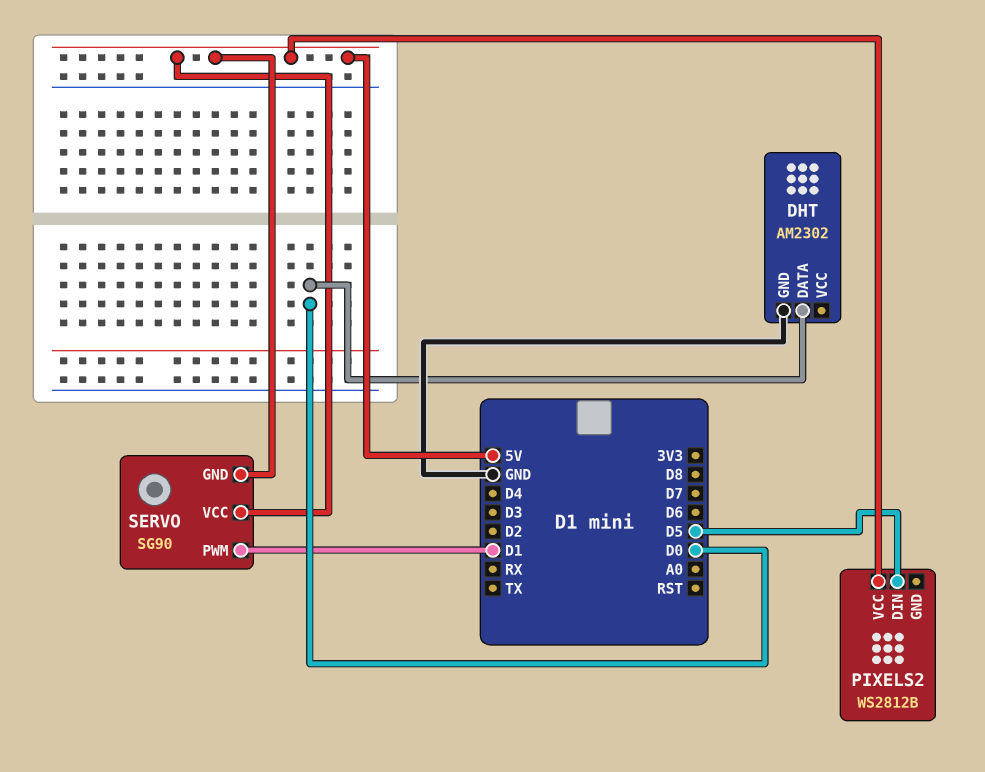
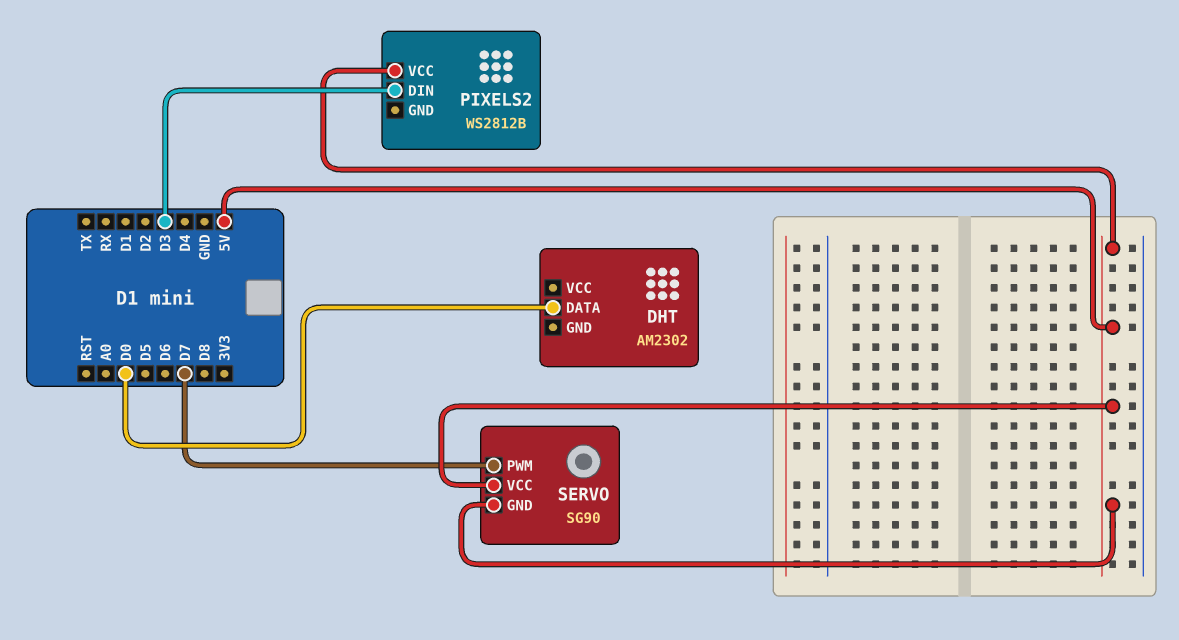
DHT pin GND: GND -> none
PIXELS2 pin DIN: D5 -> D3
SERVO pin PWM: D1 -> D7

